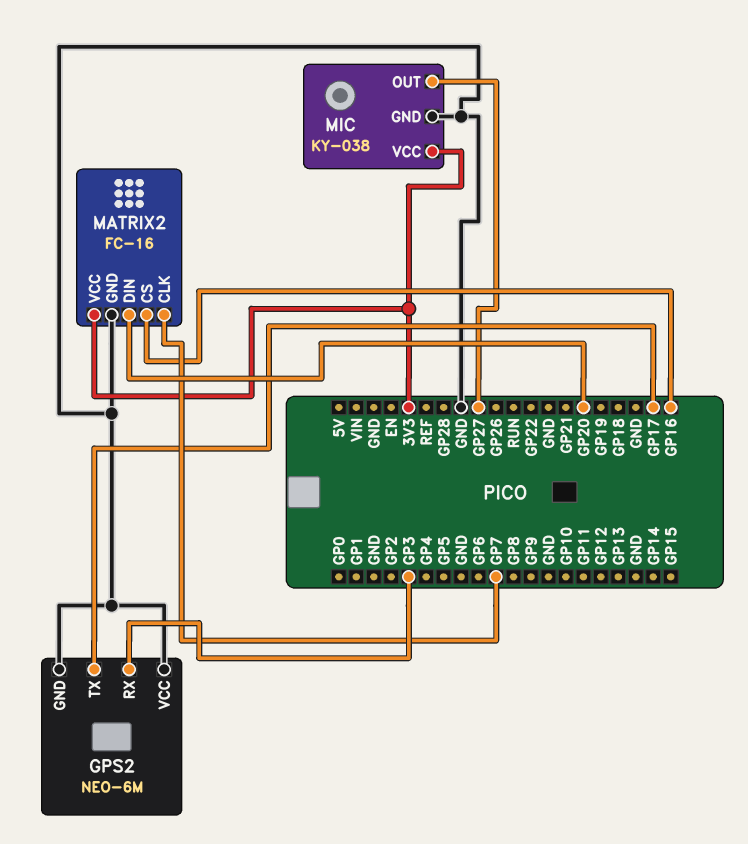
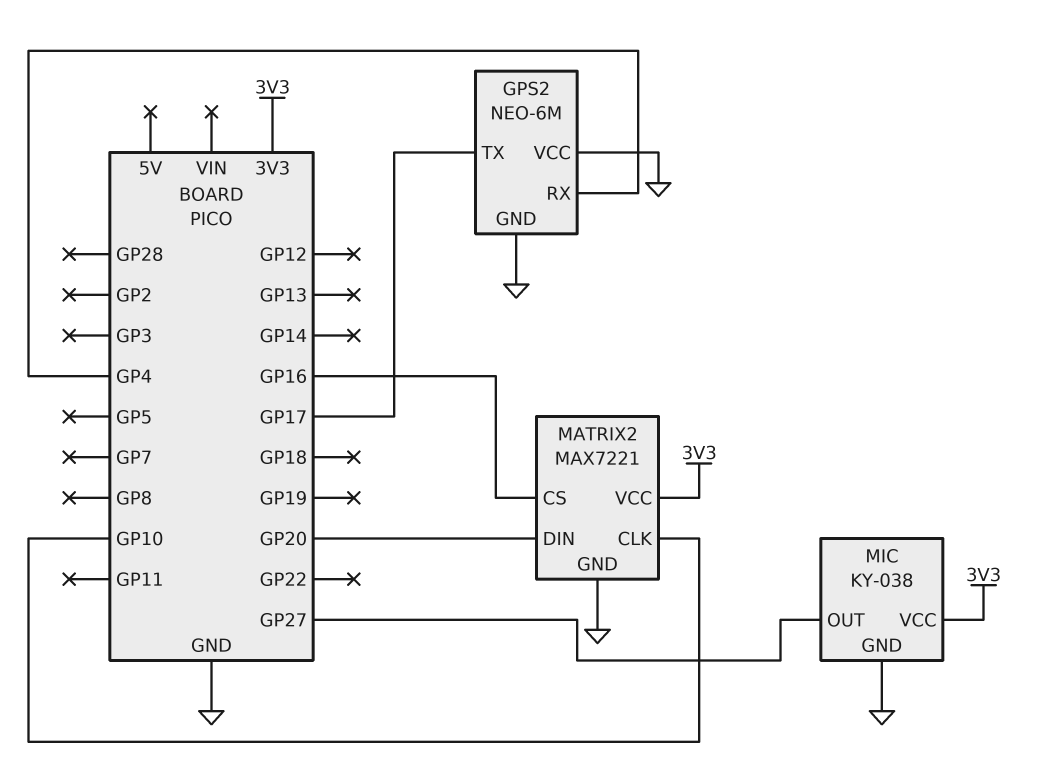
GPS2 pin RX: GP3 -> GP4
MATRIX2: FC-16 -> MAX7221
MATRIX2 pin CLK: GP7 -> GP10

